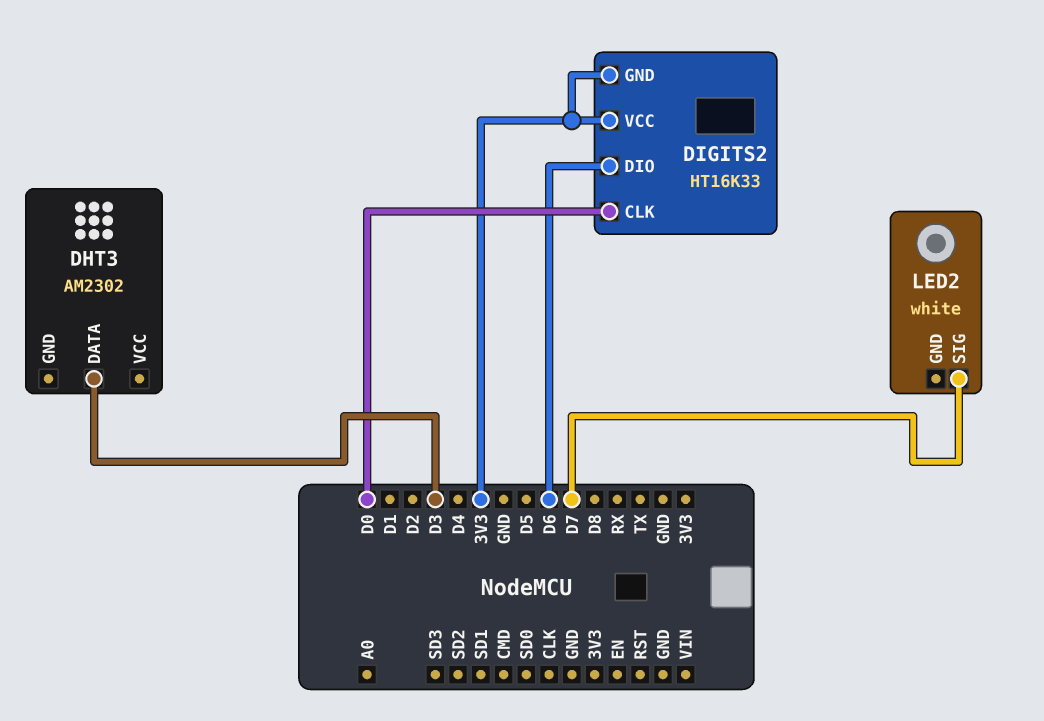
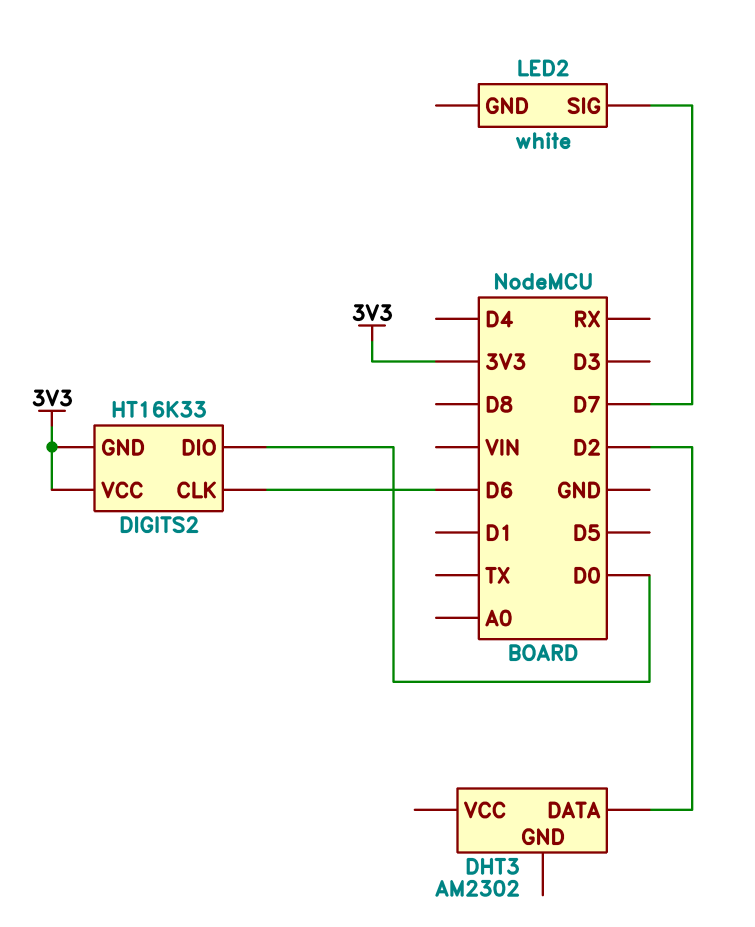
DHT3 pin DATA: D3 -> D2
DIGITS2 pin CLK: D0 -> D6
DIGITS2 pin DIO: D6 -> D0

